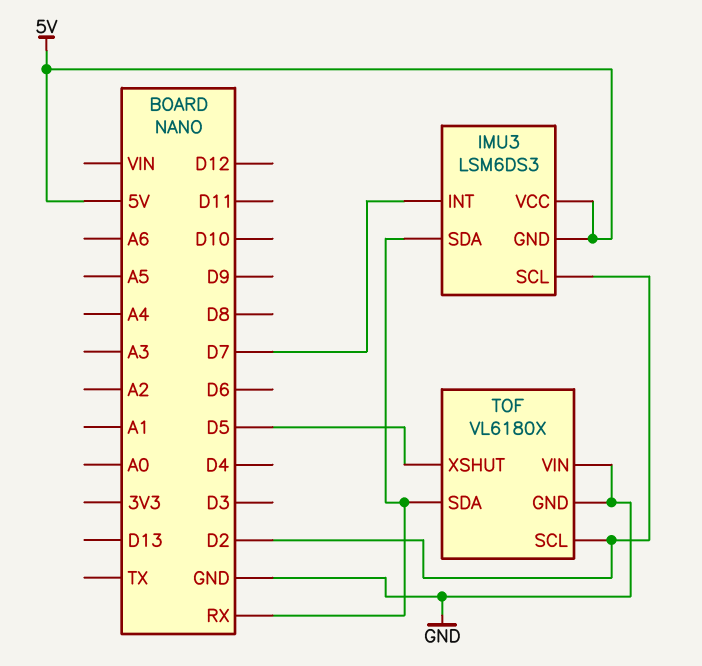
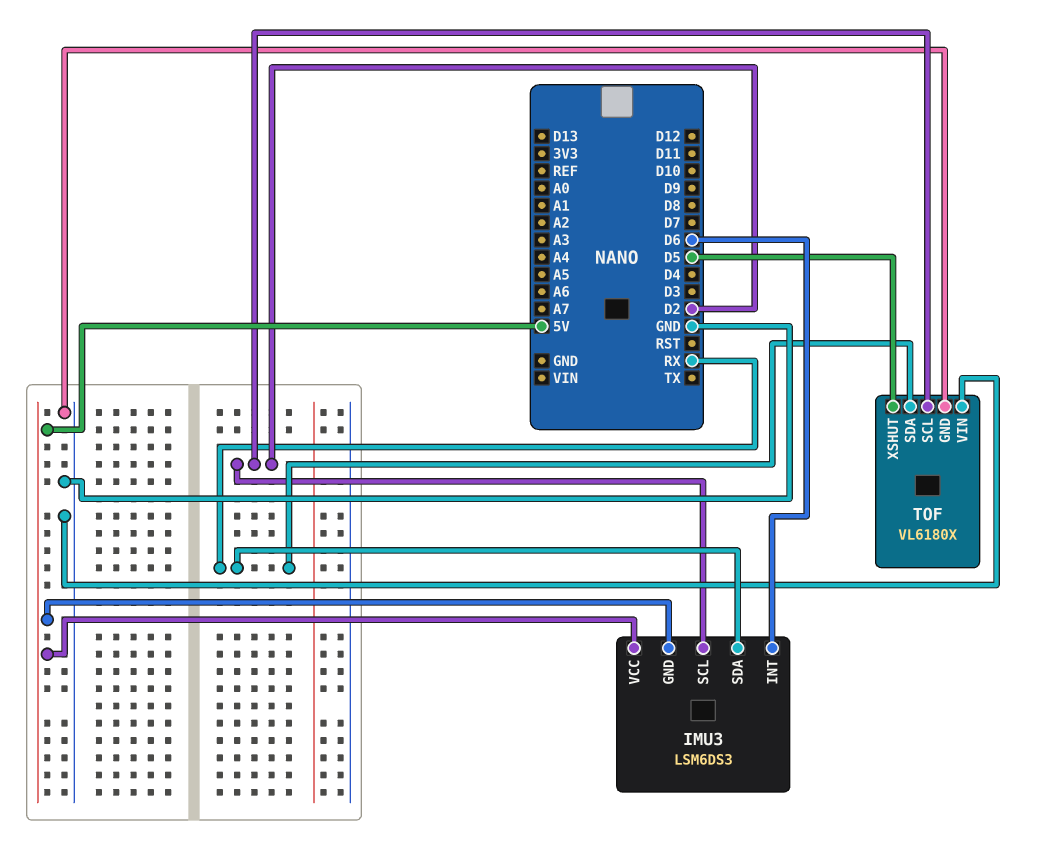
IMU3 pin INT: D7 -> D6

